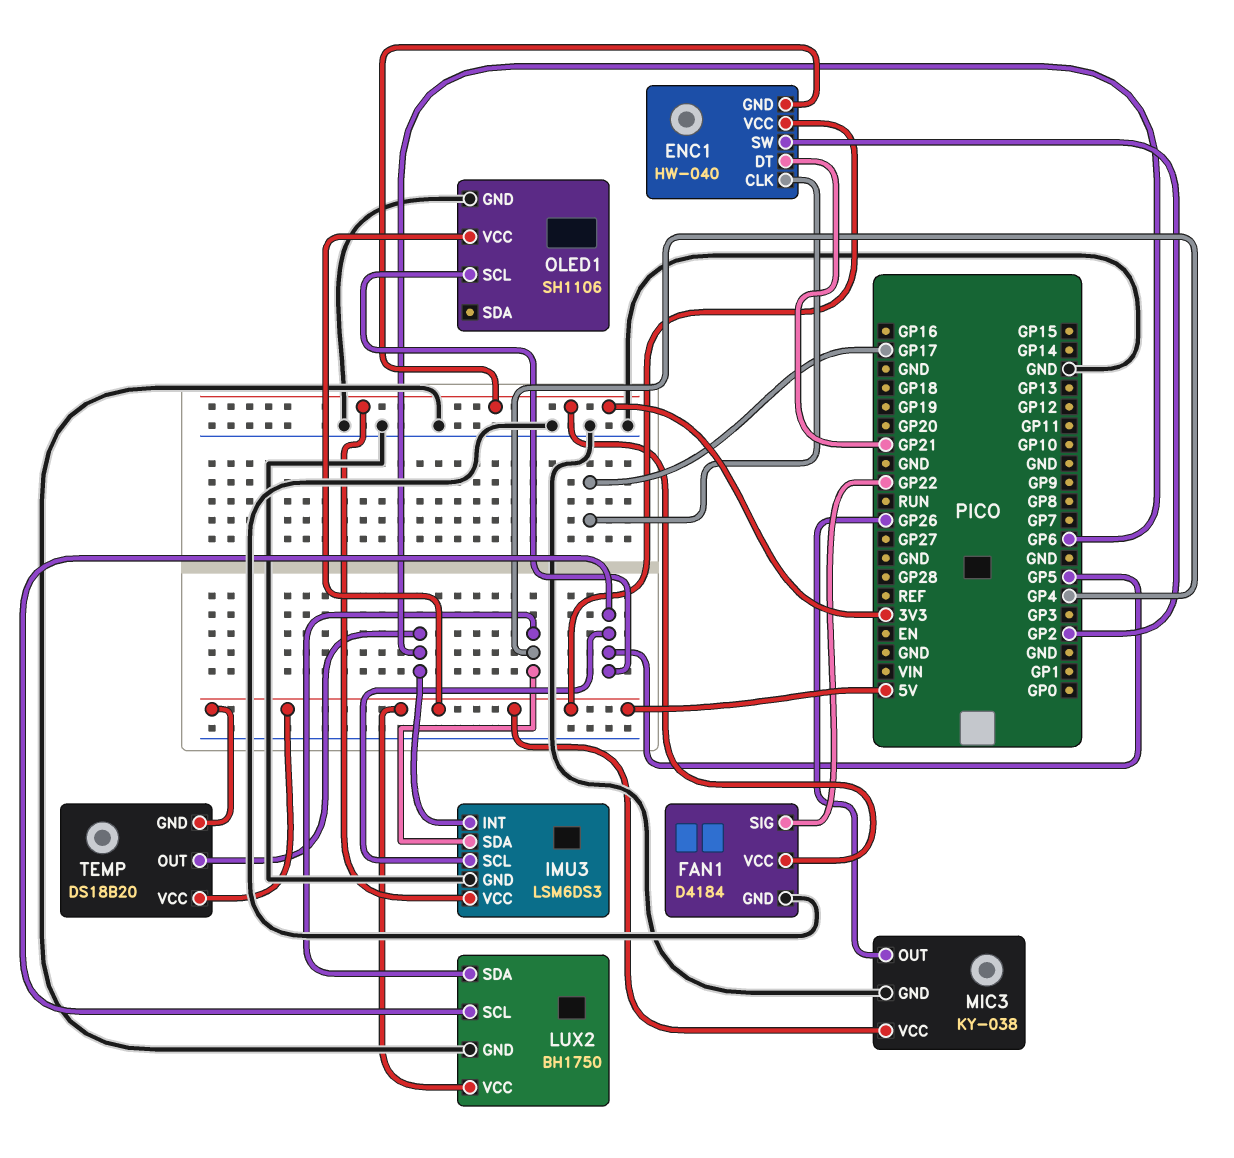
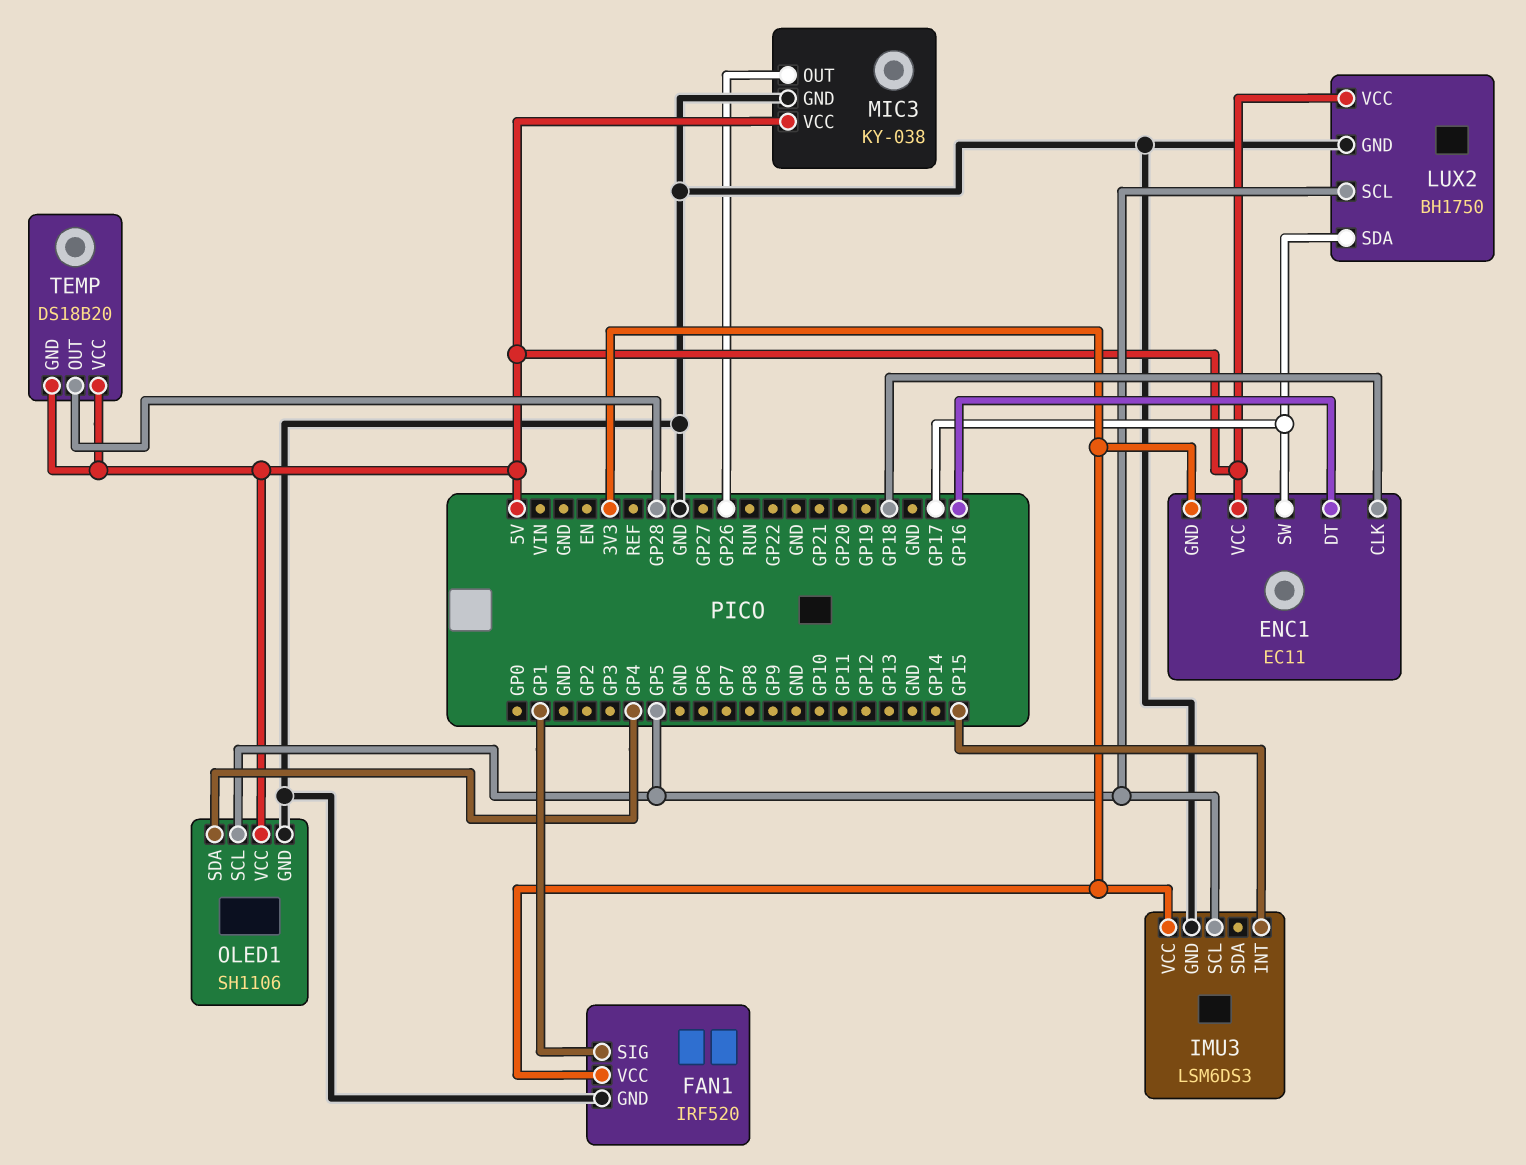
ENC1: HW-040 -> EC11
ENC1 pin CLK: GP17 -> GP18
ENC1 pin DT: GP21 -> GP16
ENC1 pin SW: GP2 -> GP17
FAN1: D4184 -> IRF520
FAN1 pin SIG: GP22 -> GP1
IMU3 pin INT: GP6 -> GP15
IMU3 pin SDA: GP4 -> none
LUX2 pin SDA: GP4 -> GP17
OLED1 pin SDA: none -> GP4
TEMP pin OUT: GP6 -> GP28

